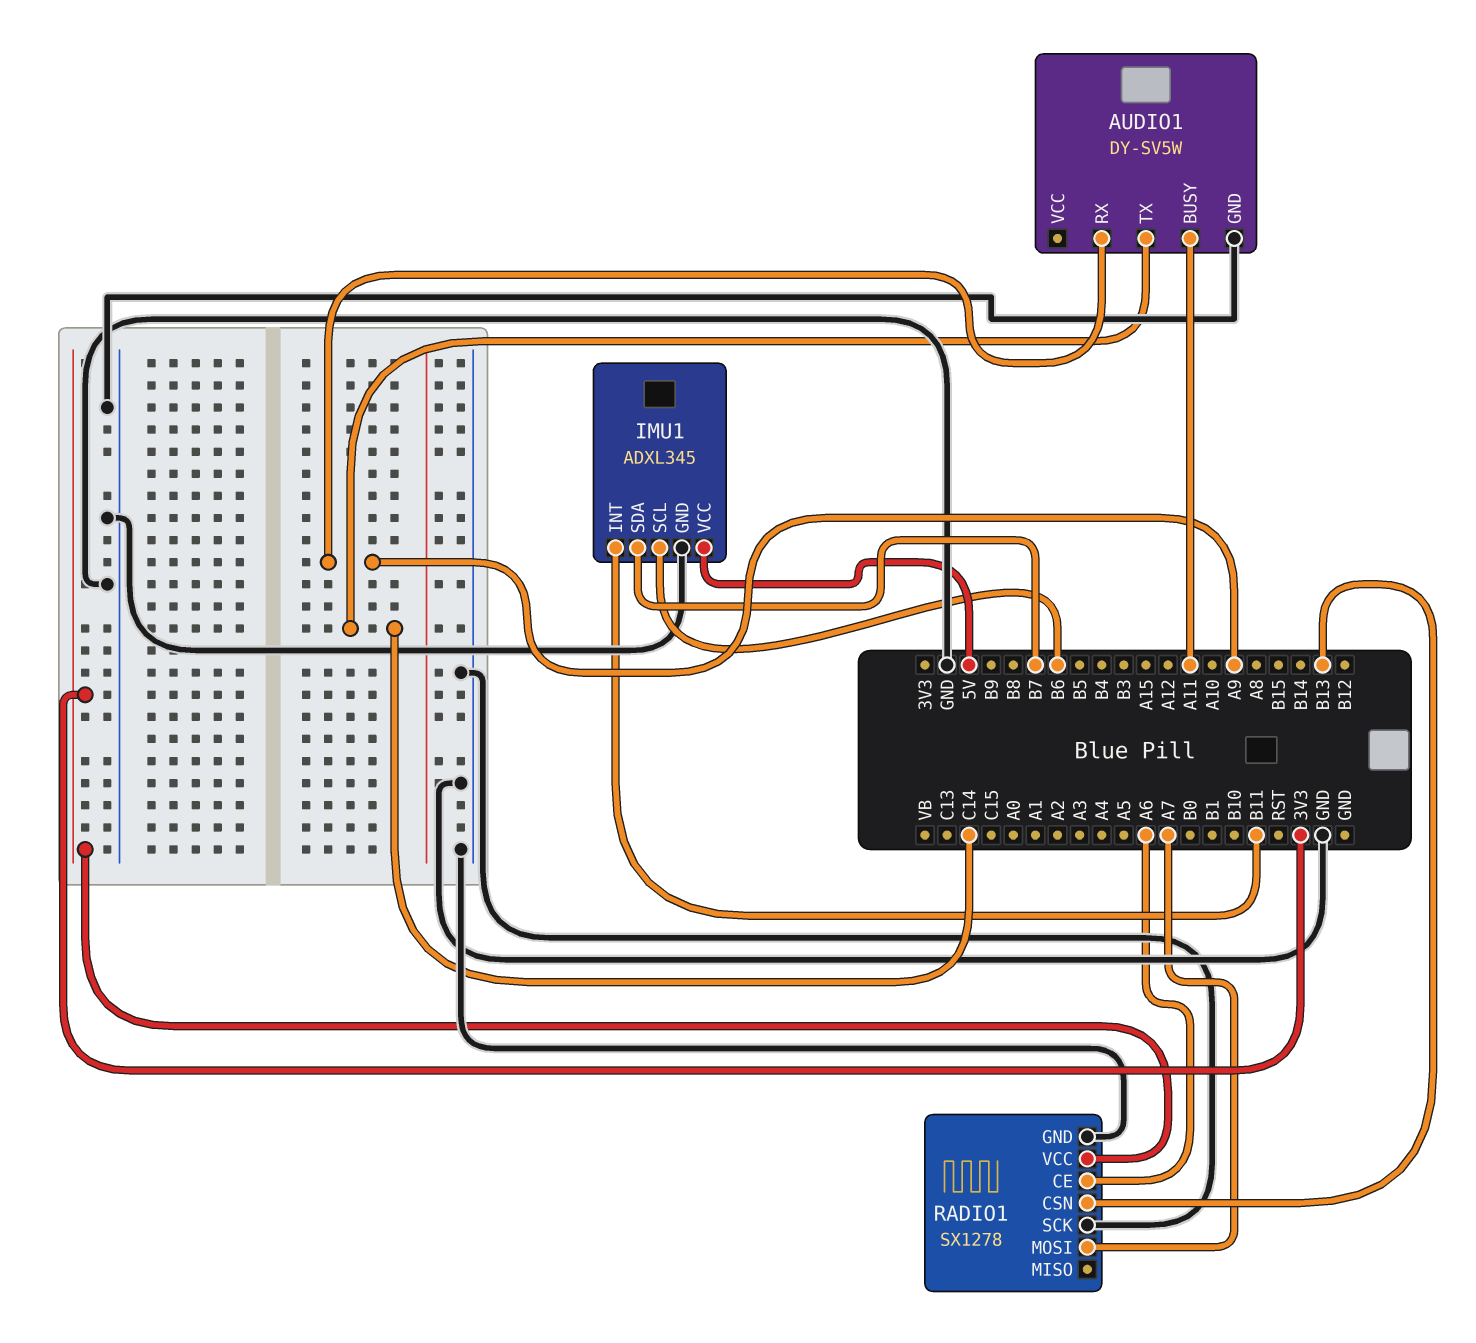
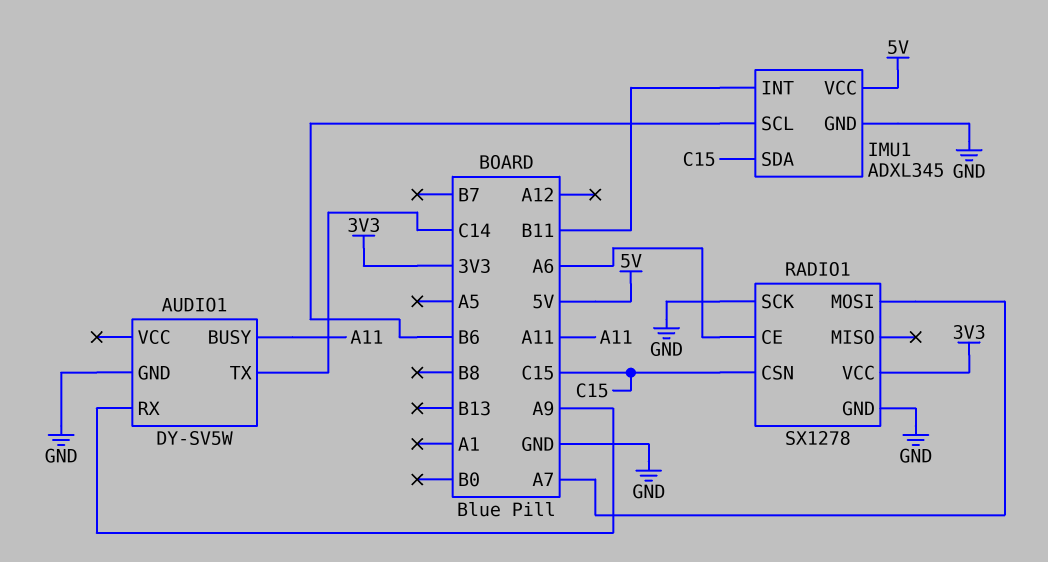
IMU1 pin SDA: B7 -> C15
RADIO1 pin CSN: B13 -> C15

